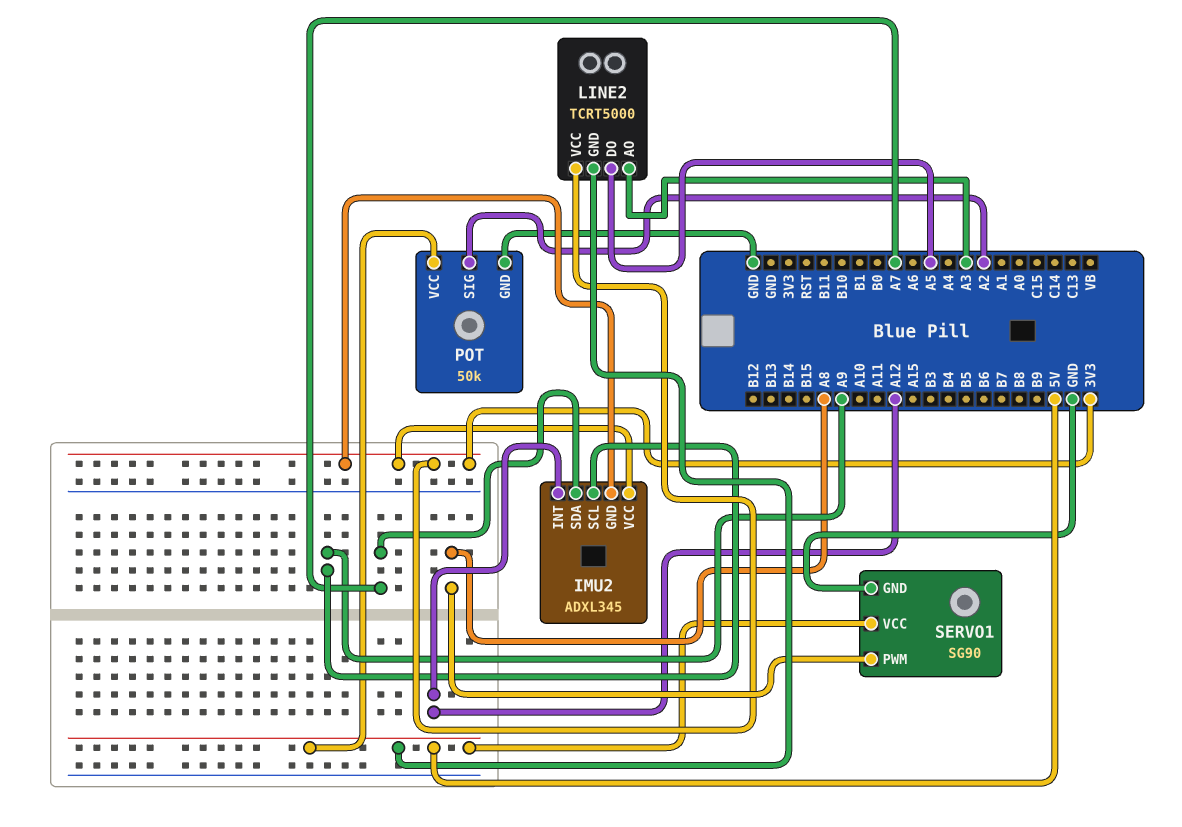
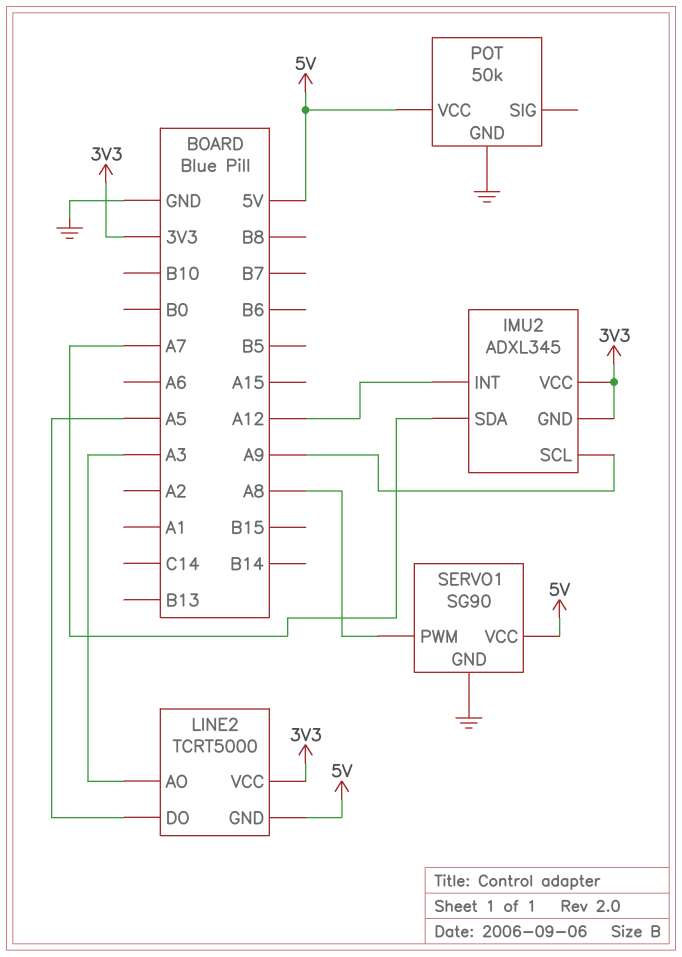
POT pin SIG: A2 -> none

